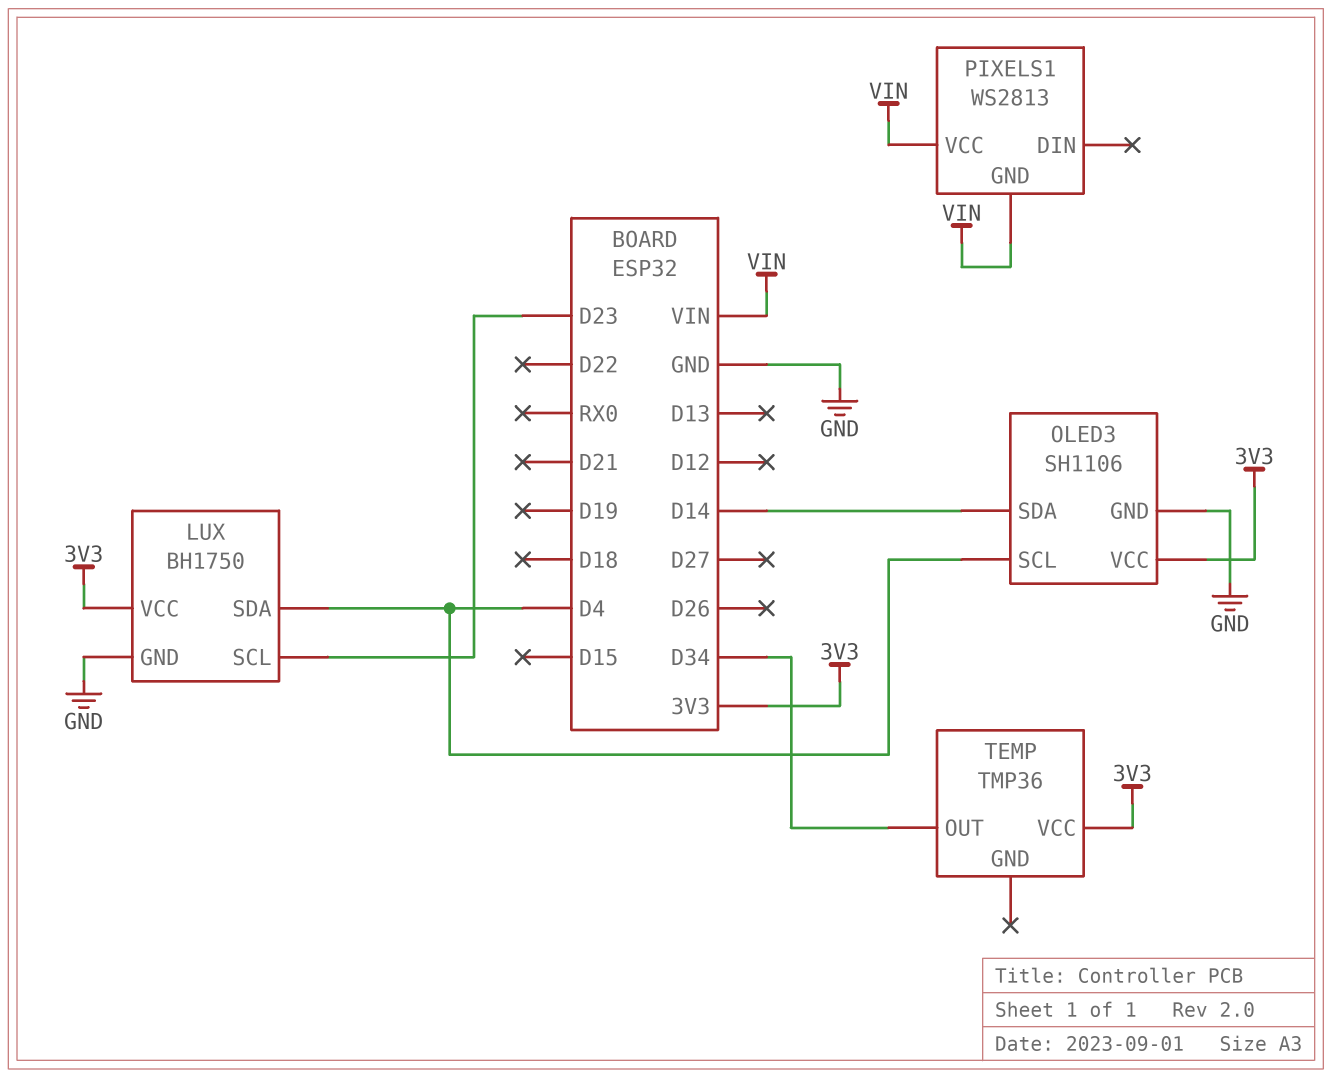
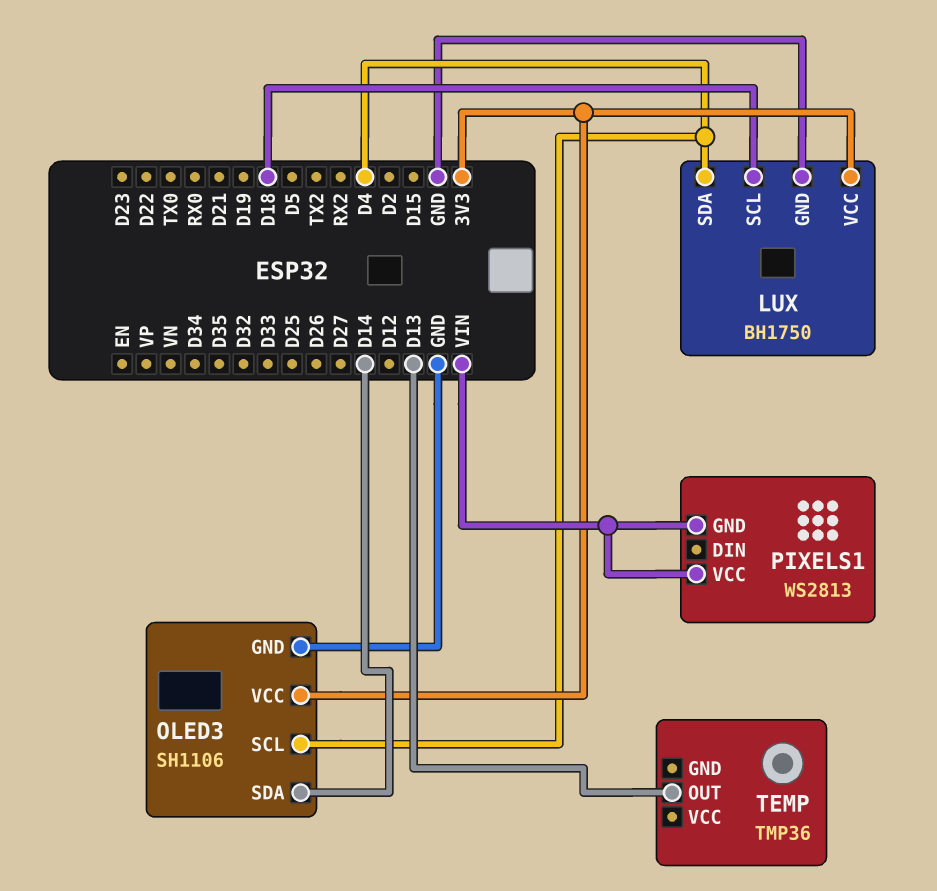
LUX pin SCL: D23 -> D18
TEMP pin OUT: D34 -> D13
TEMP pin VCC: 3V3 -> none

